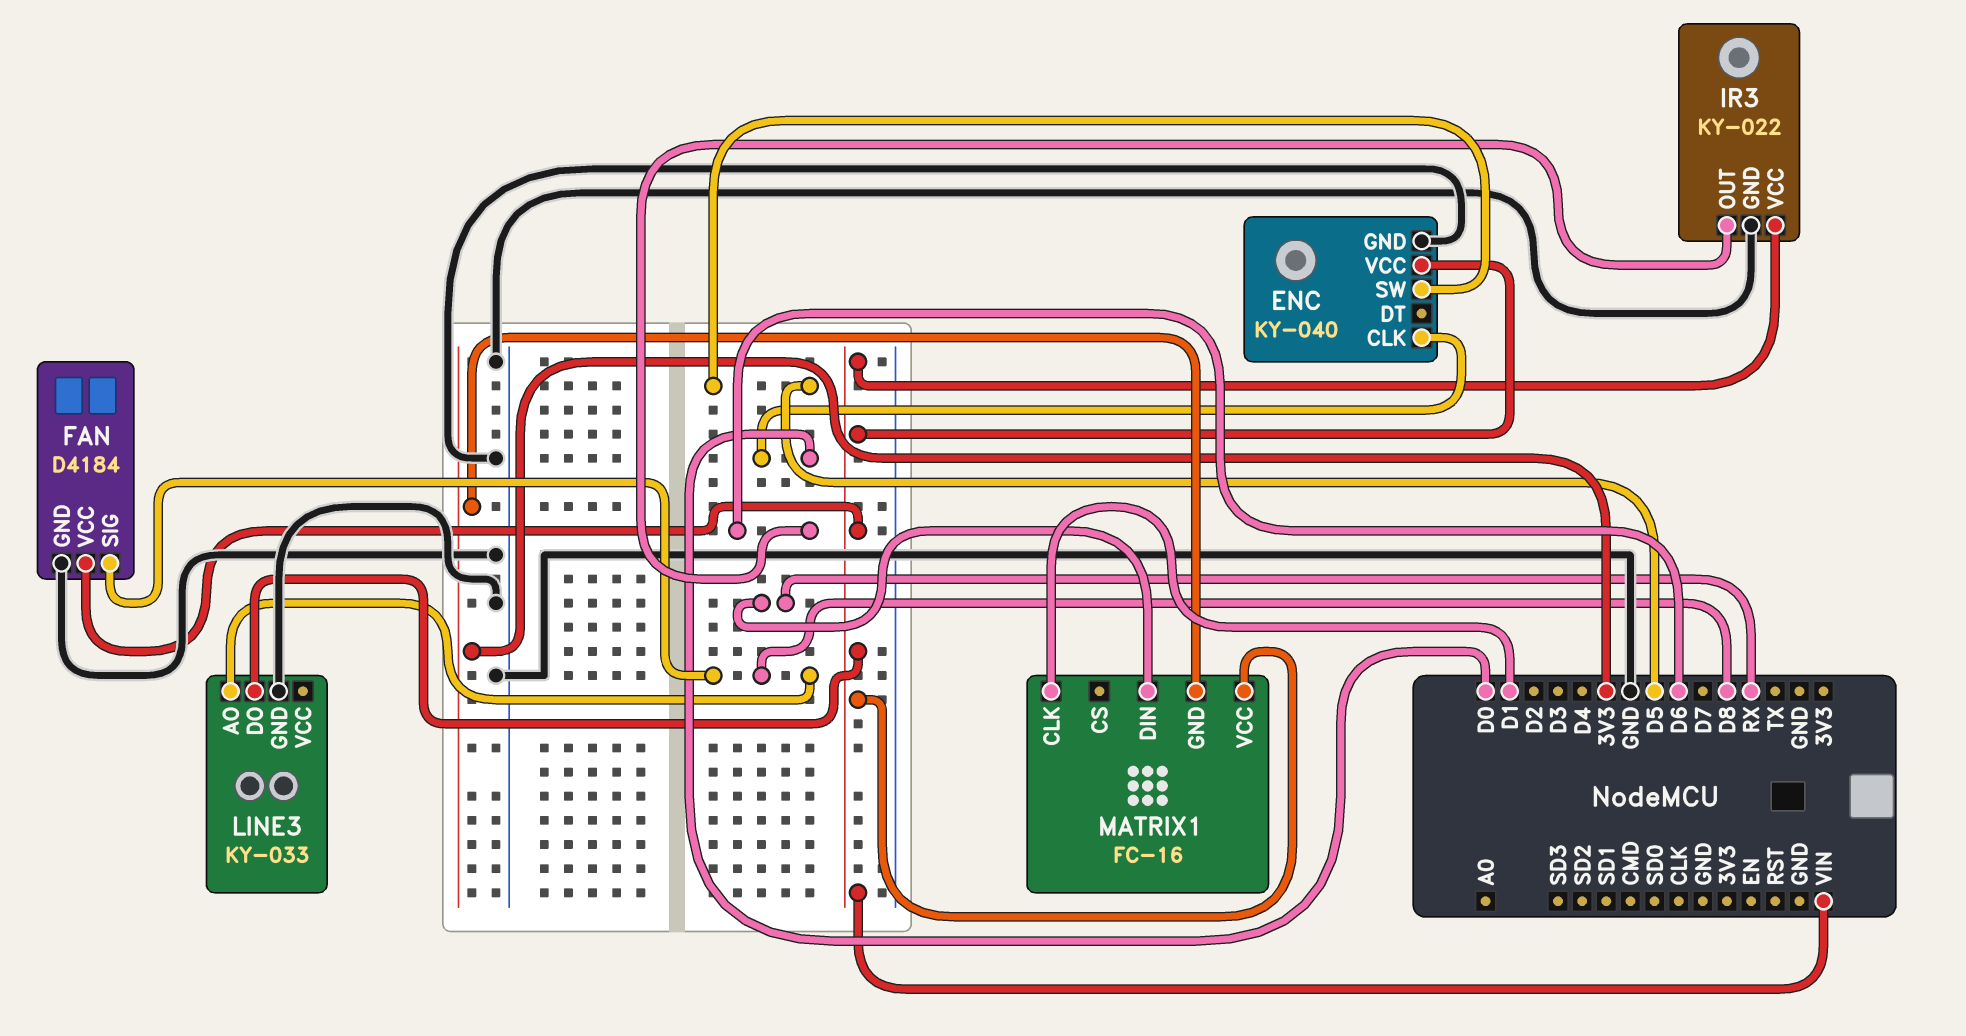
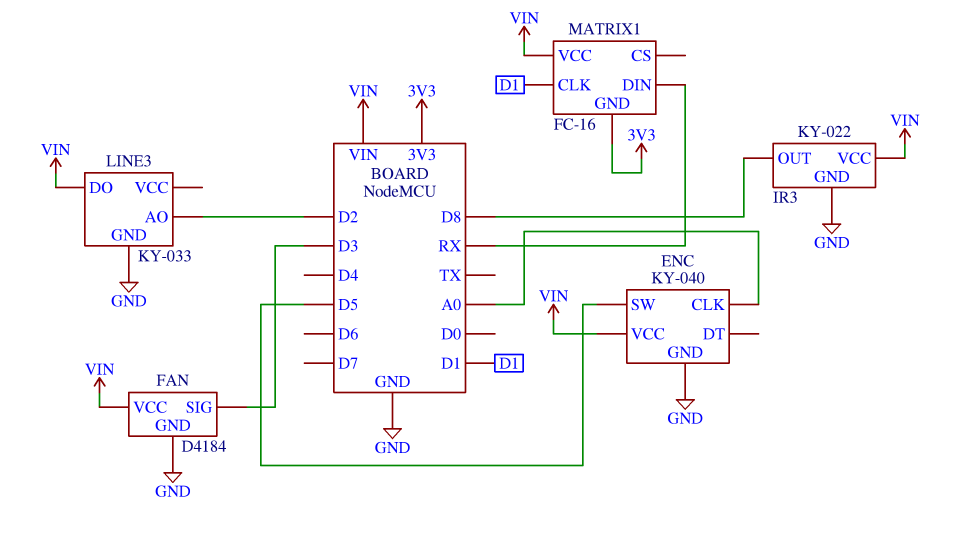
ENC pin CLK: D0 -> A0
FAN pin SIG: D8 -> D3
IR3 pin OUT: D6 -> D8
LINE3 pin AO: D8 -> D2

